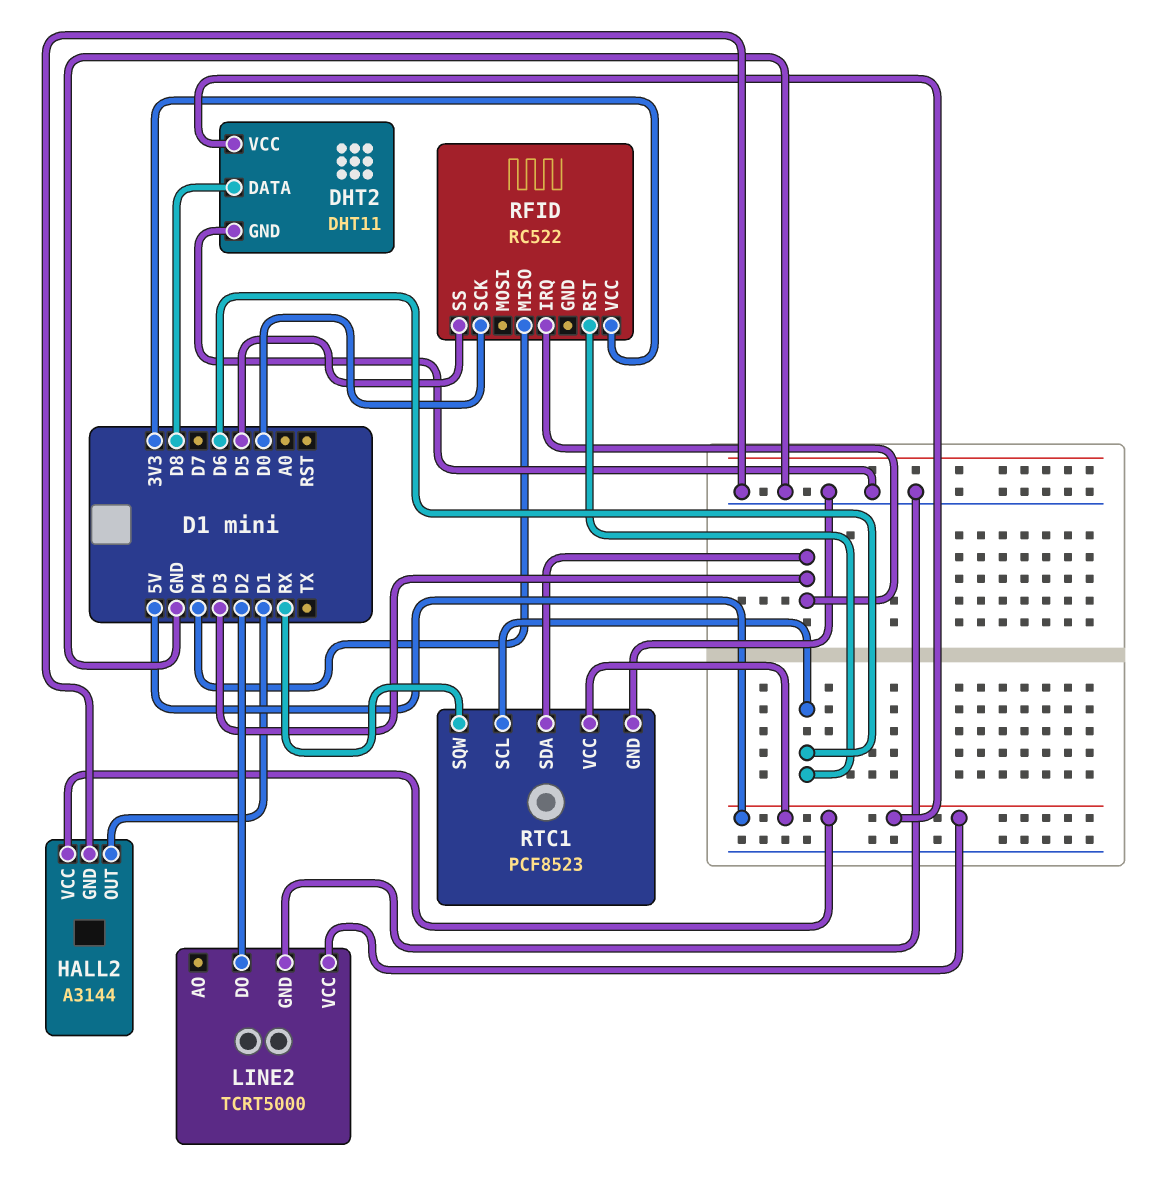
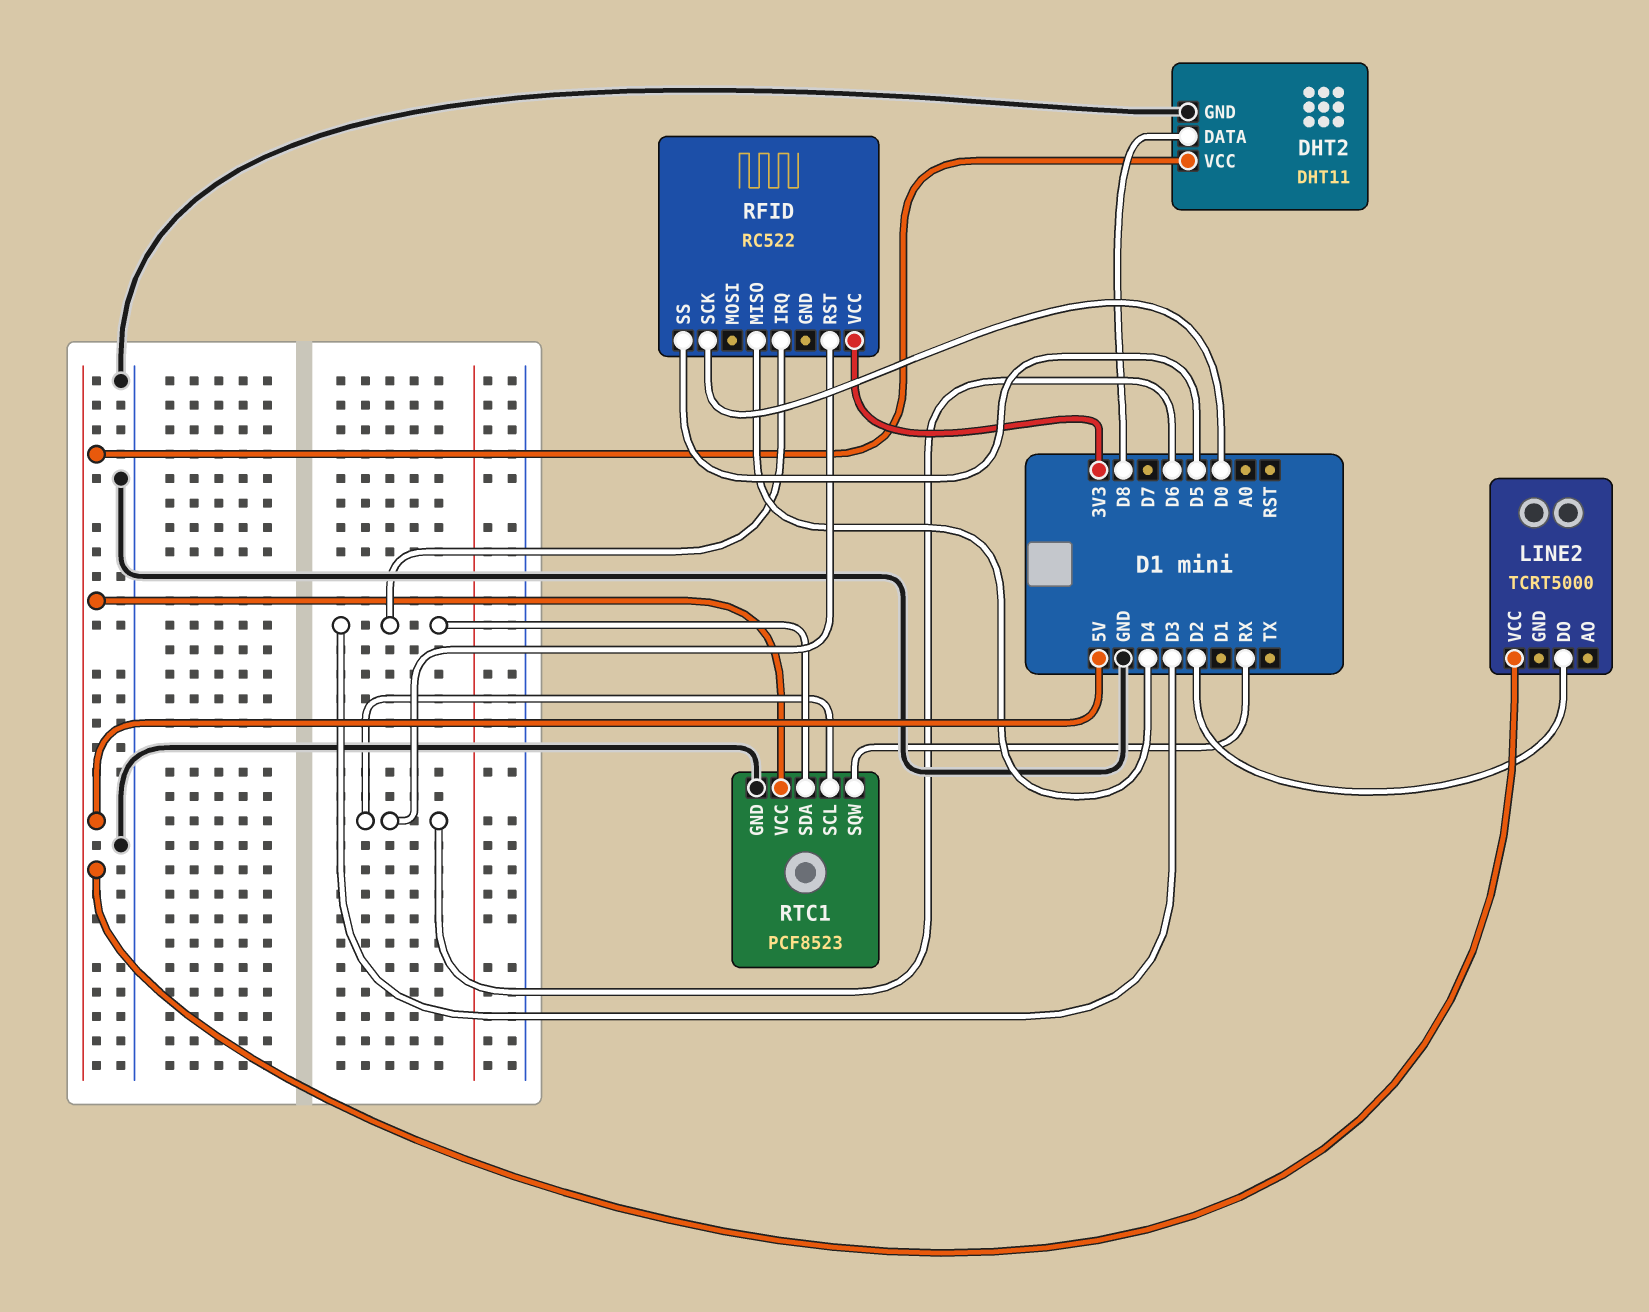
HALL2: A3144 -> none
HALL2 pin GND: GND -> none
HALL2 pin OUT: D1 -> none
HALL2 pin VCC: 5V -> none
LINE2 pin GND: GND -> none

